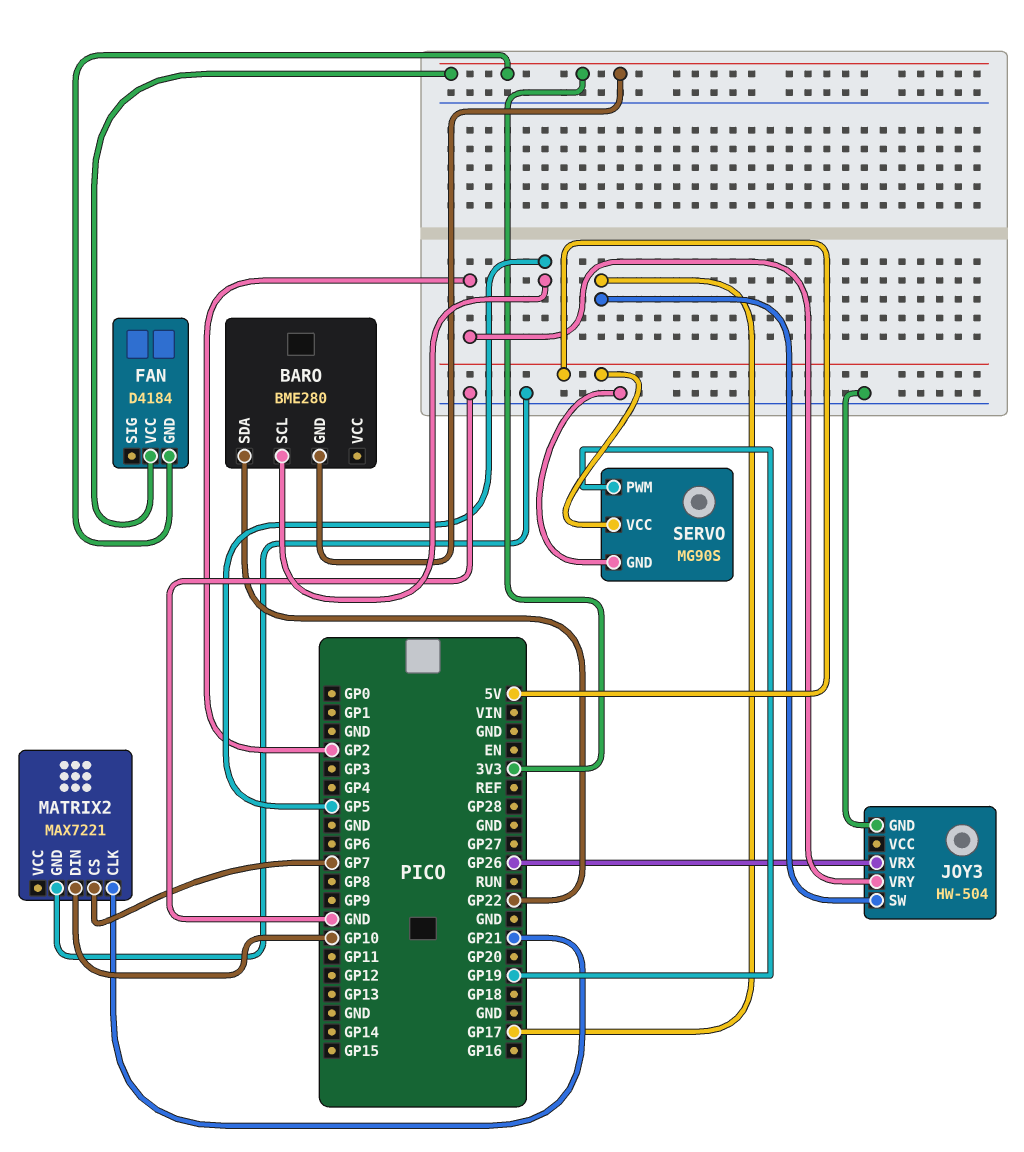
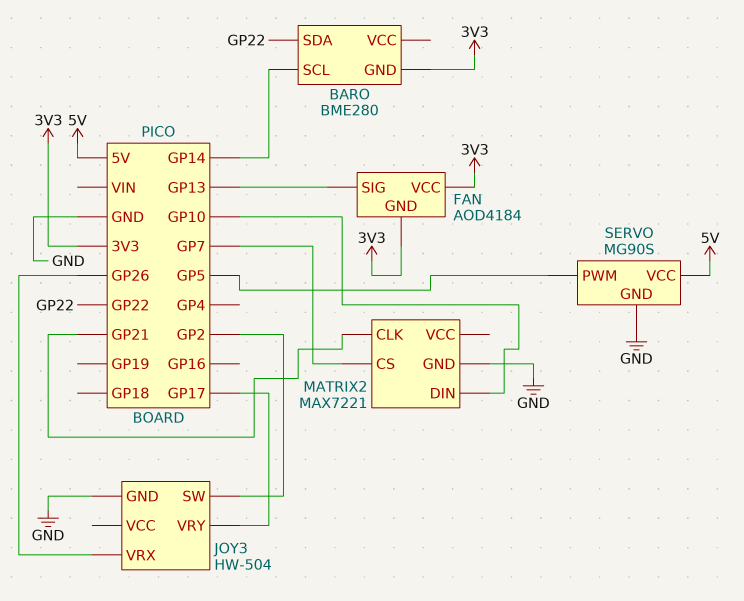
BARO pin SCL: GP5 -> GP14
FAN: D4184 -> AOD4184
FAN pin SIG: none -> GP13
JOY3 pin SW: GP17 -> GP2
JOY3 pin VRY: GP2 -> GP17
SERVO pin PWM: GP19 -> GP5

